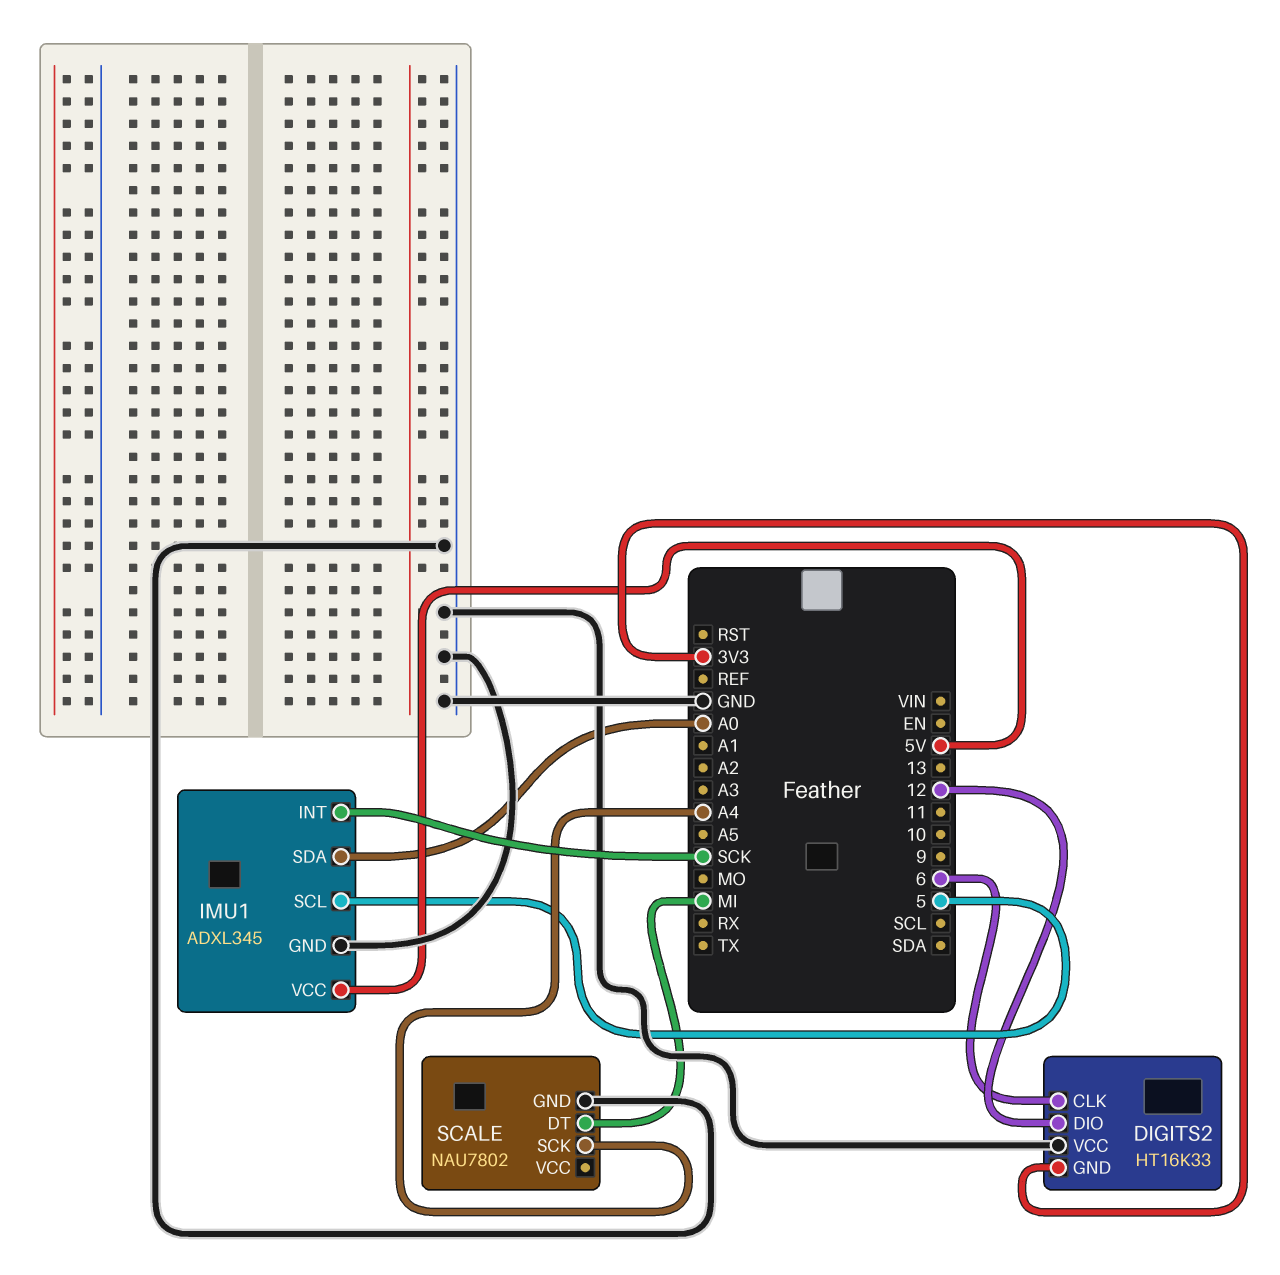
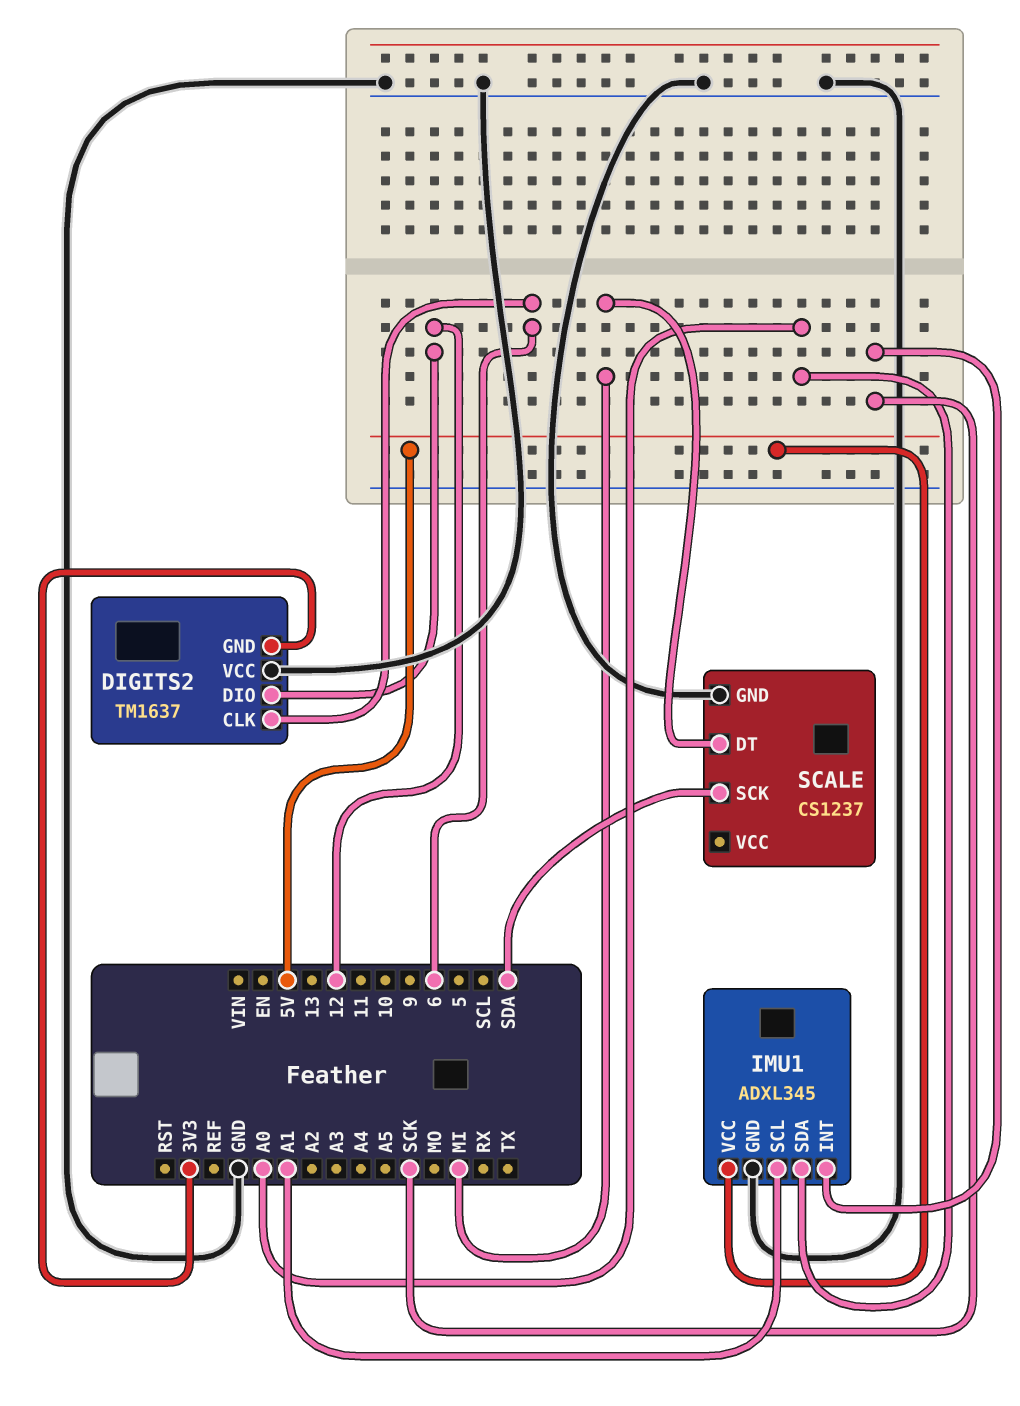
DIGITS2: HT16K33 -> TM1637
IMU1 pin SCL: 5 -> A1
SCALE: NAU7802 -> CS1237
SCALE pin SCK: A4 -> SDA

